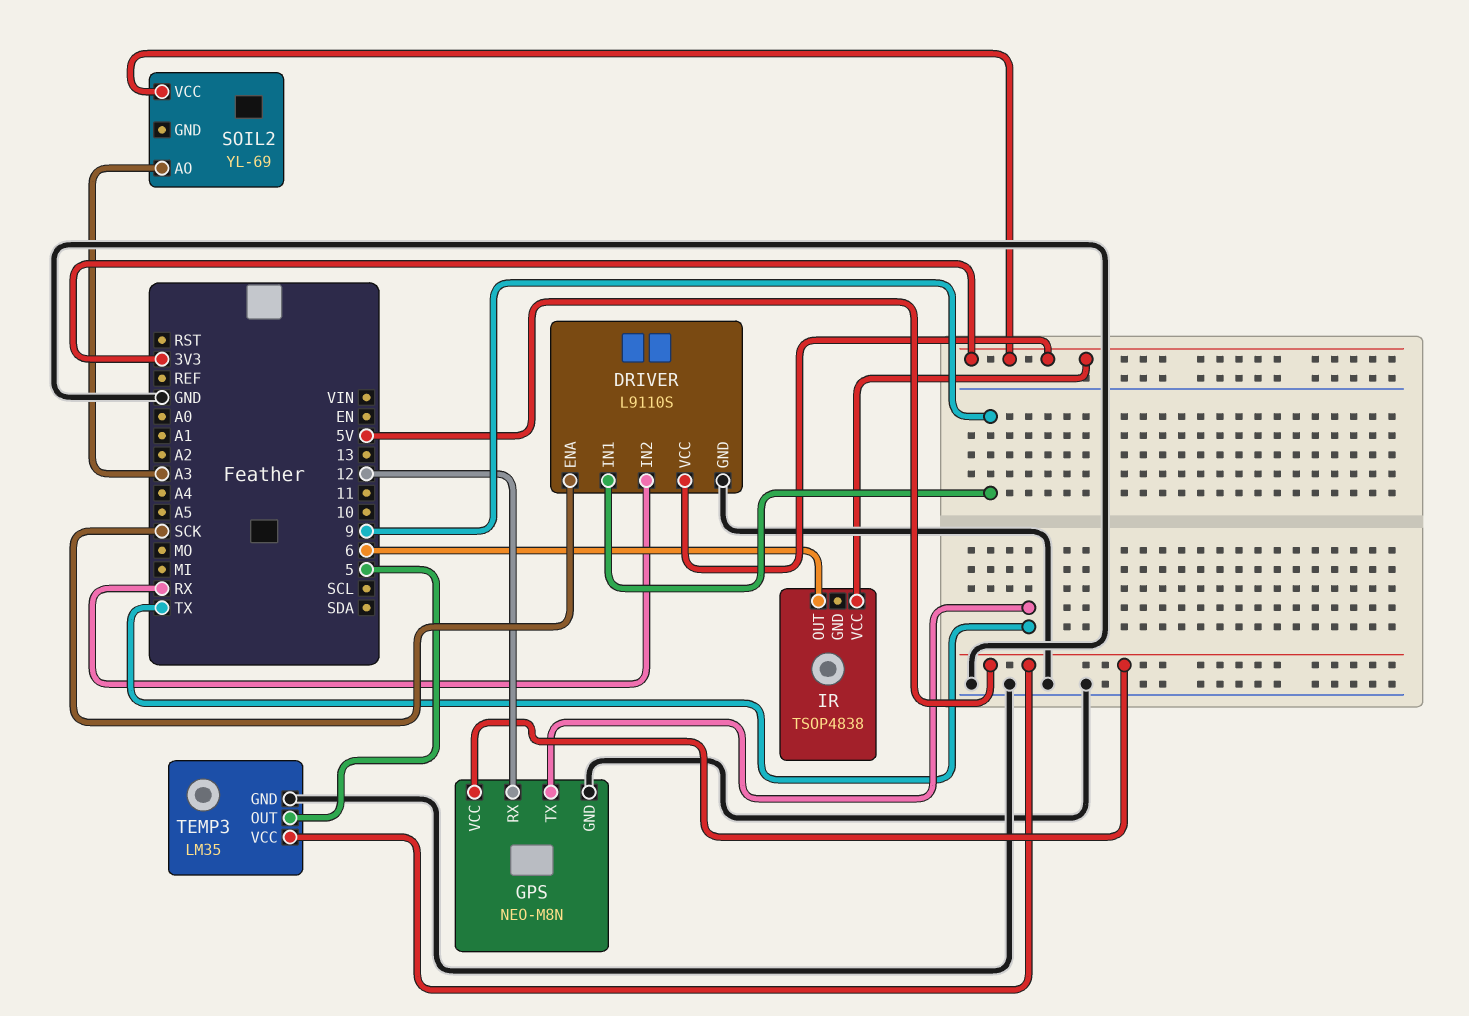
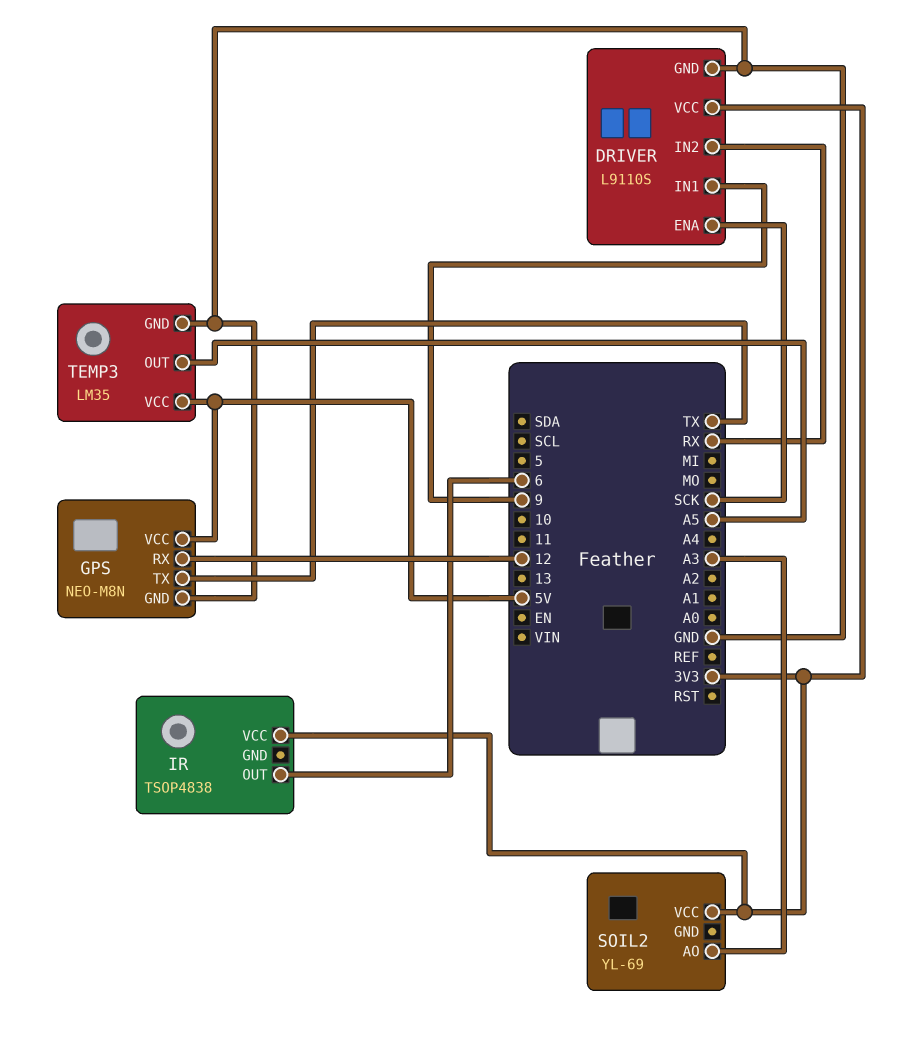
TEMP3 pin OUT: 5 -> A5

